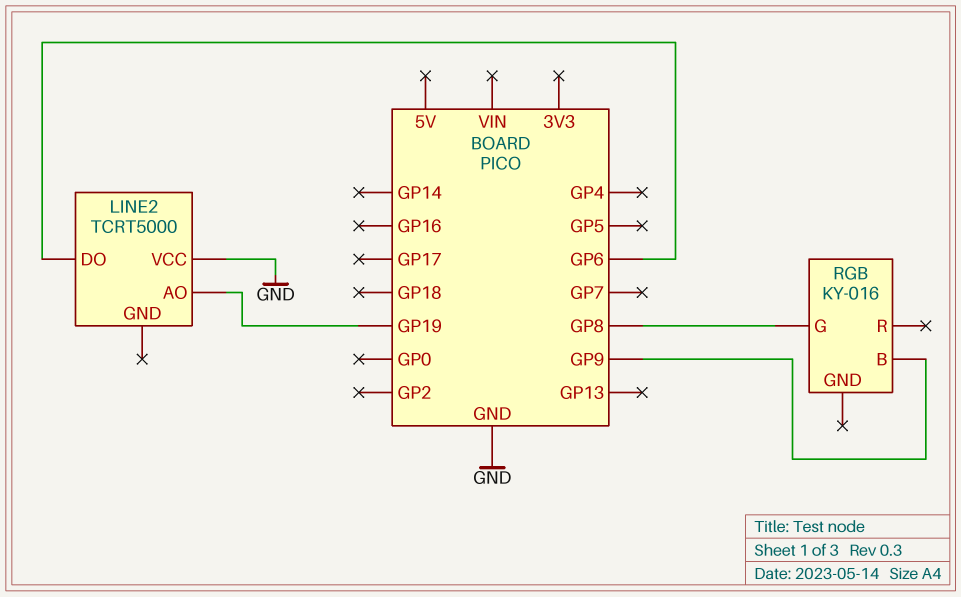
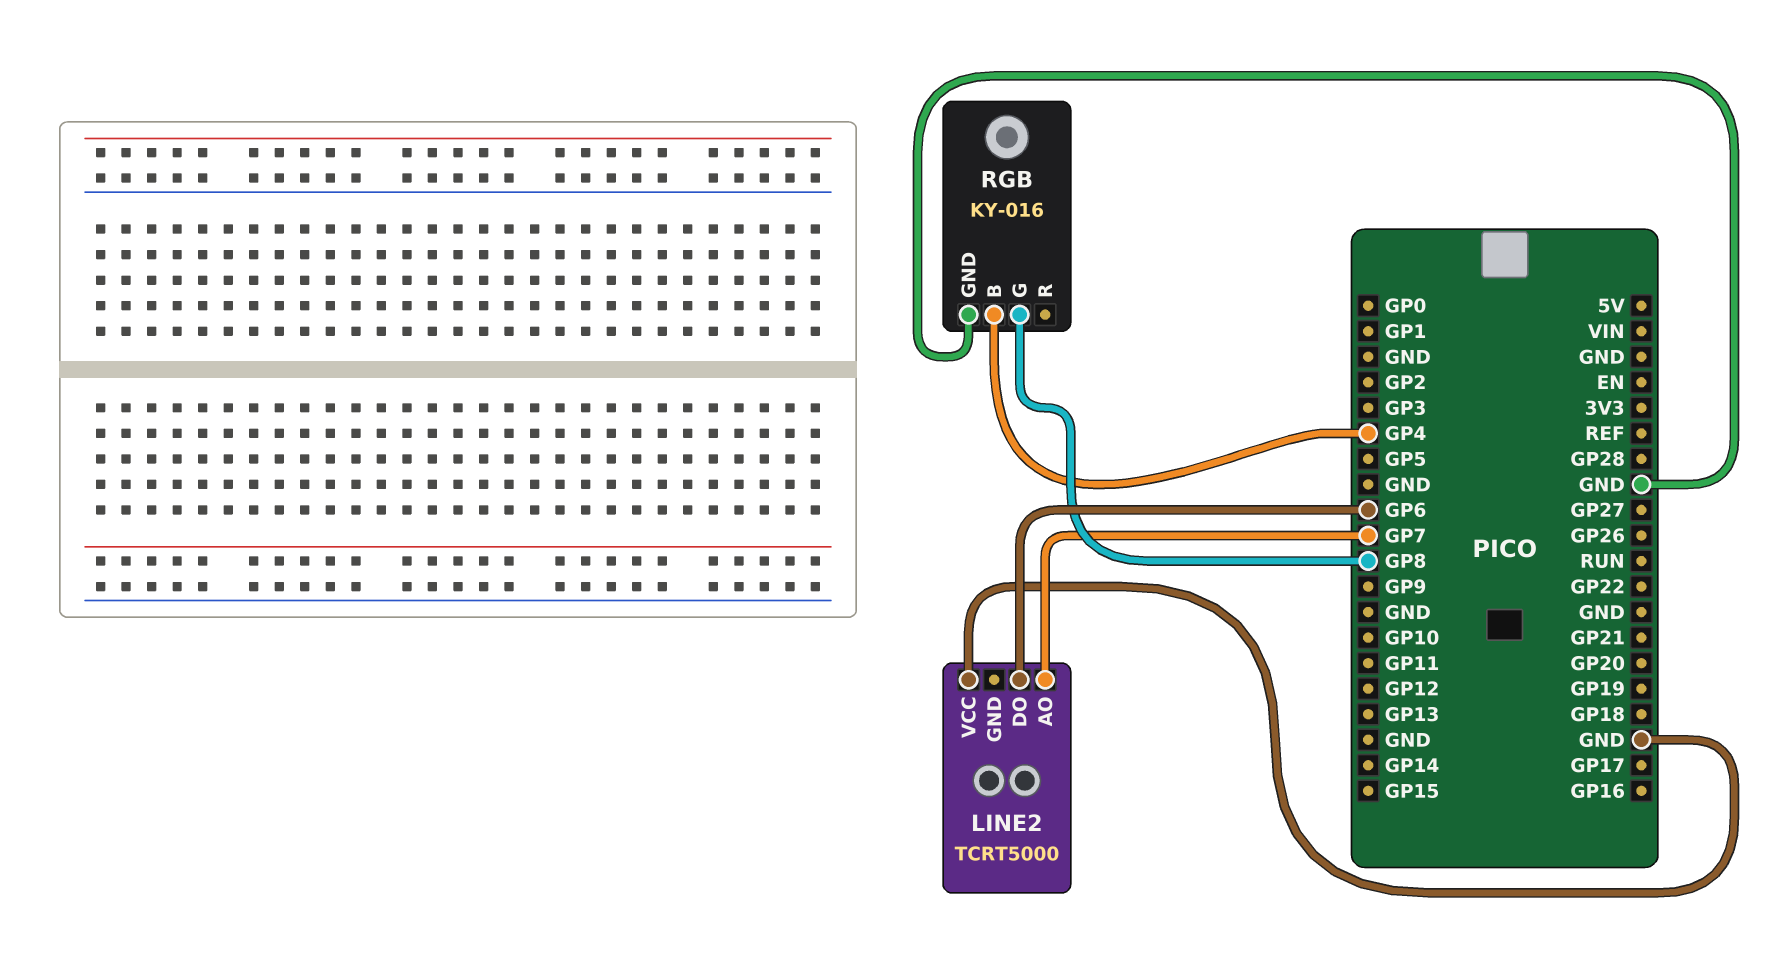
LINE2 pin AO: GP19 -> GP7
RGB pin B: GP9 -> GP4
RGB pin GND: none -> GND

